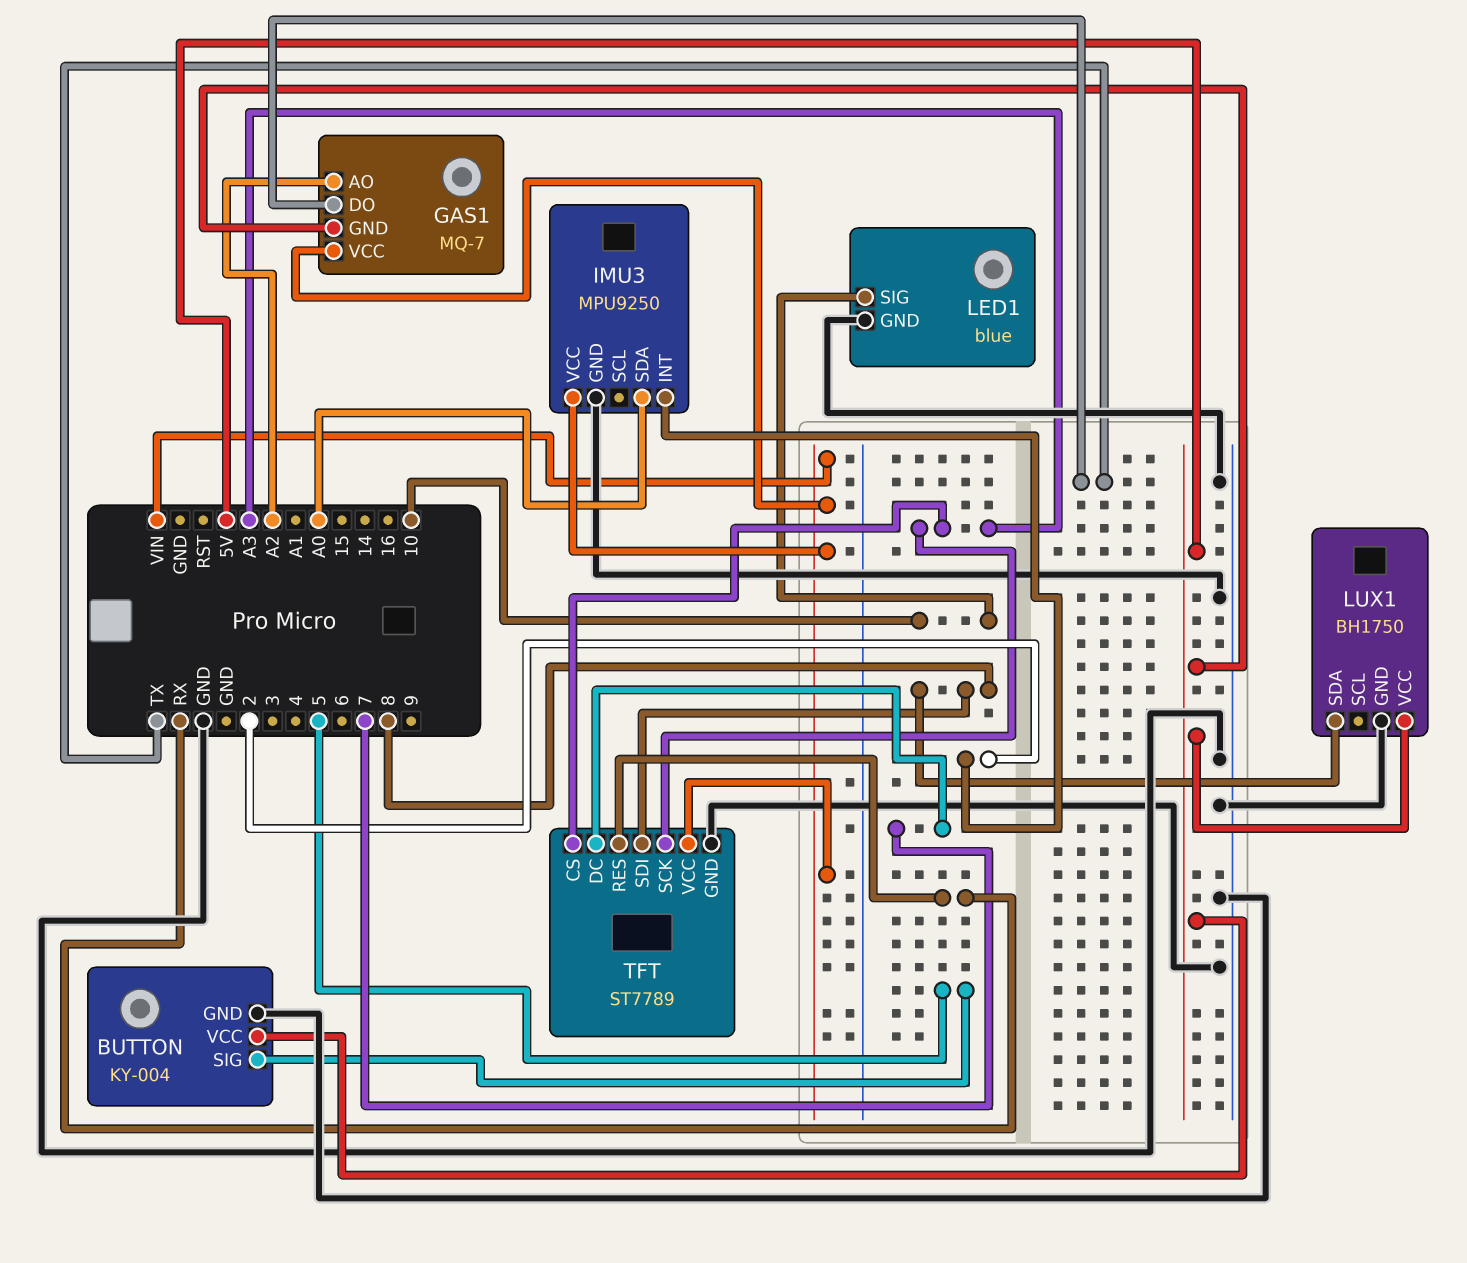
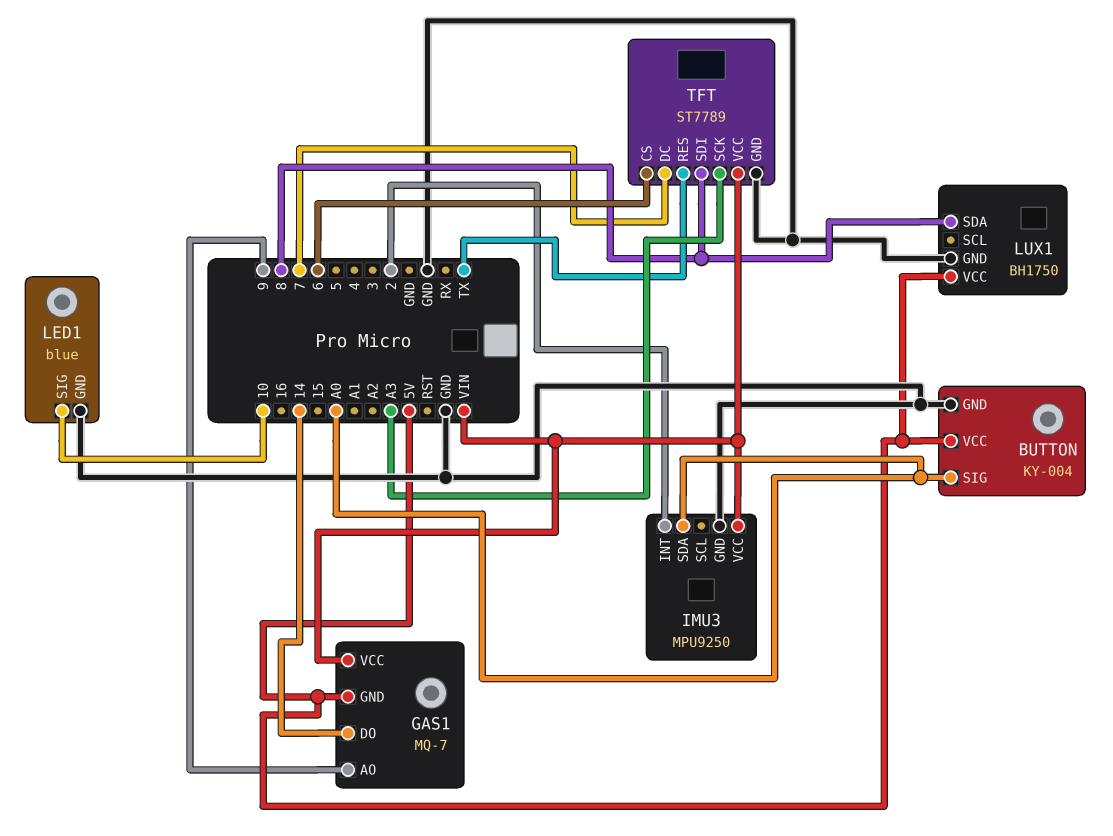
BUTTON pin SIG: 5 -> A0
GAS1 pin AO: A2 -> 9
GAS1 pin DO: TX -> 14
TFT pin CS: A3 -> 6
TFT pin RES: RX -> TX

